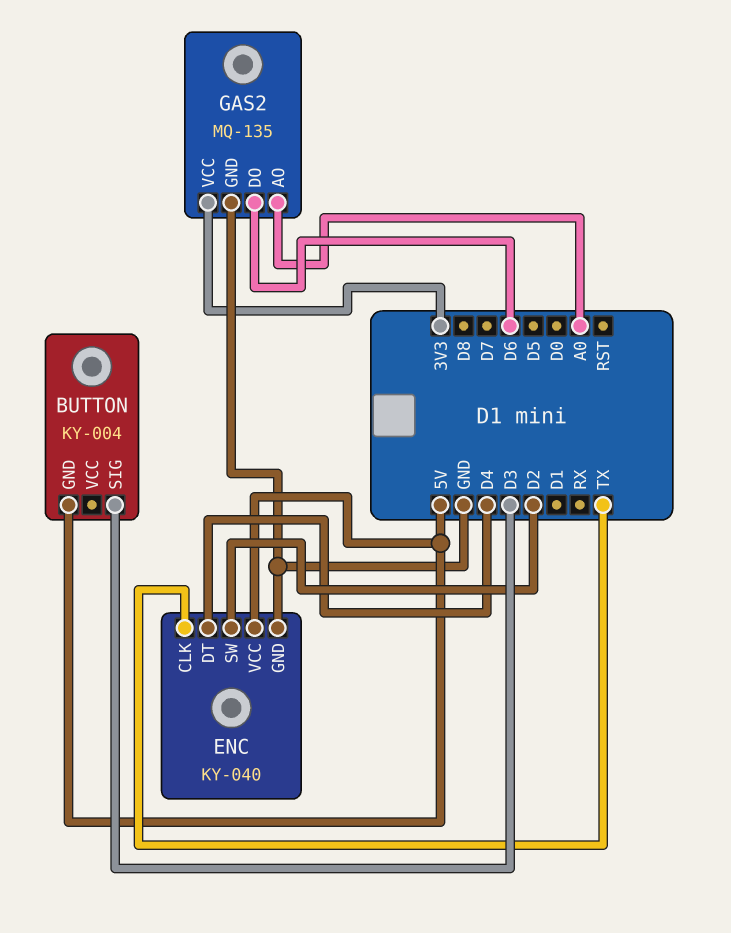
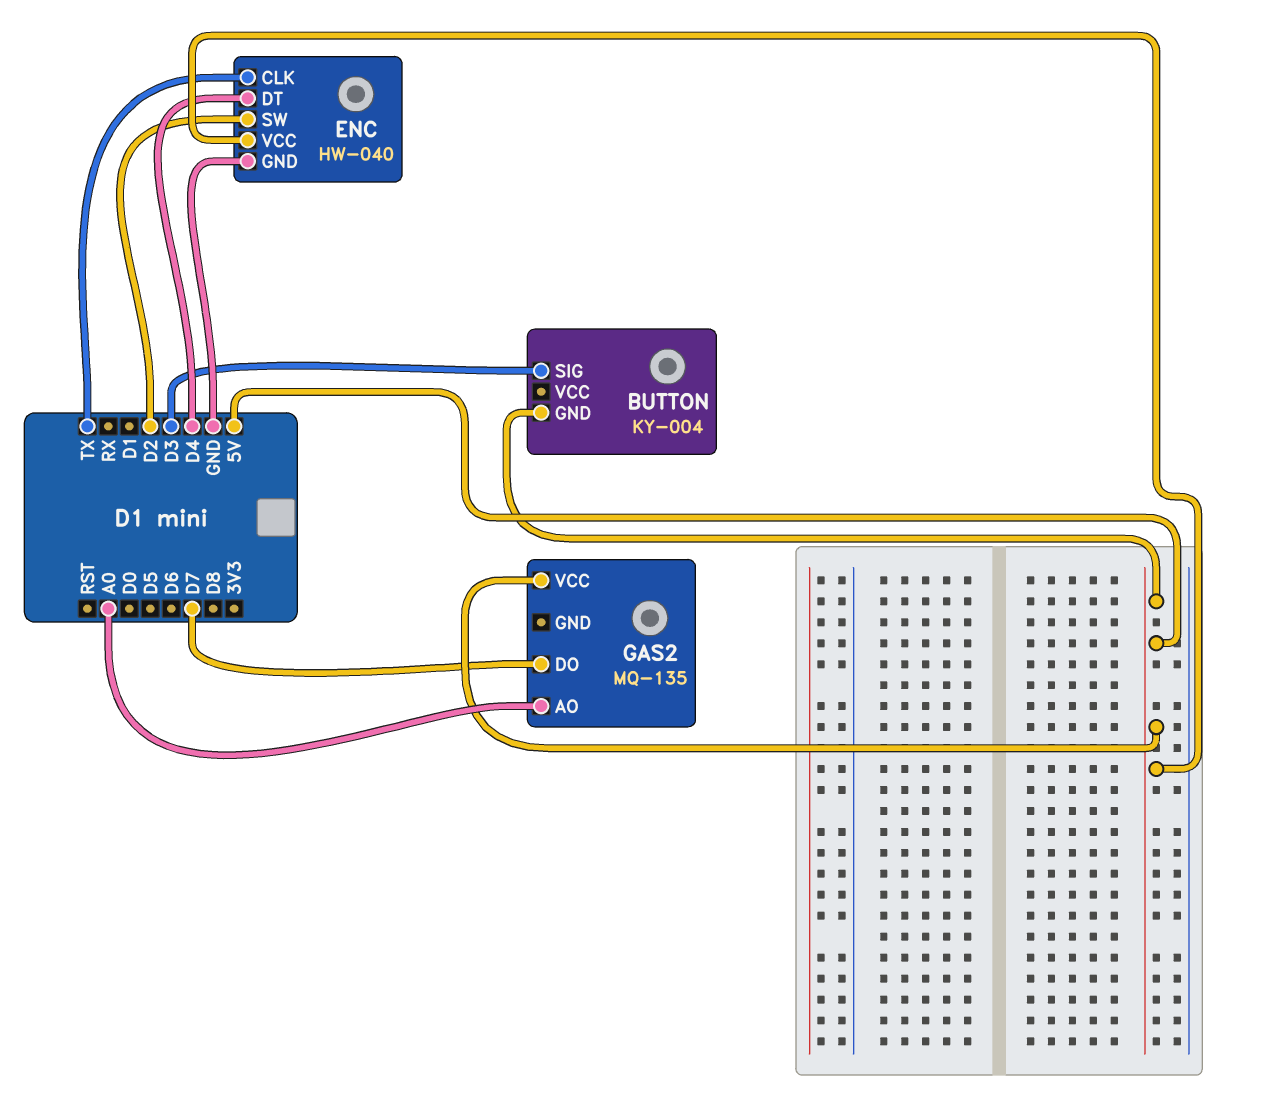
ENC: KY-040 -> HW-040
GAS2 pin DO: D6 -> D7
GAS2 pin GND: GND -> none
GAS2 pin VCC: 3V3 -> 5V

